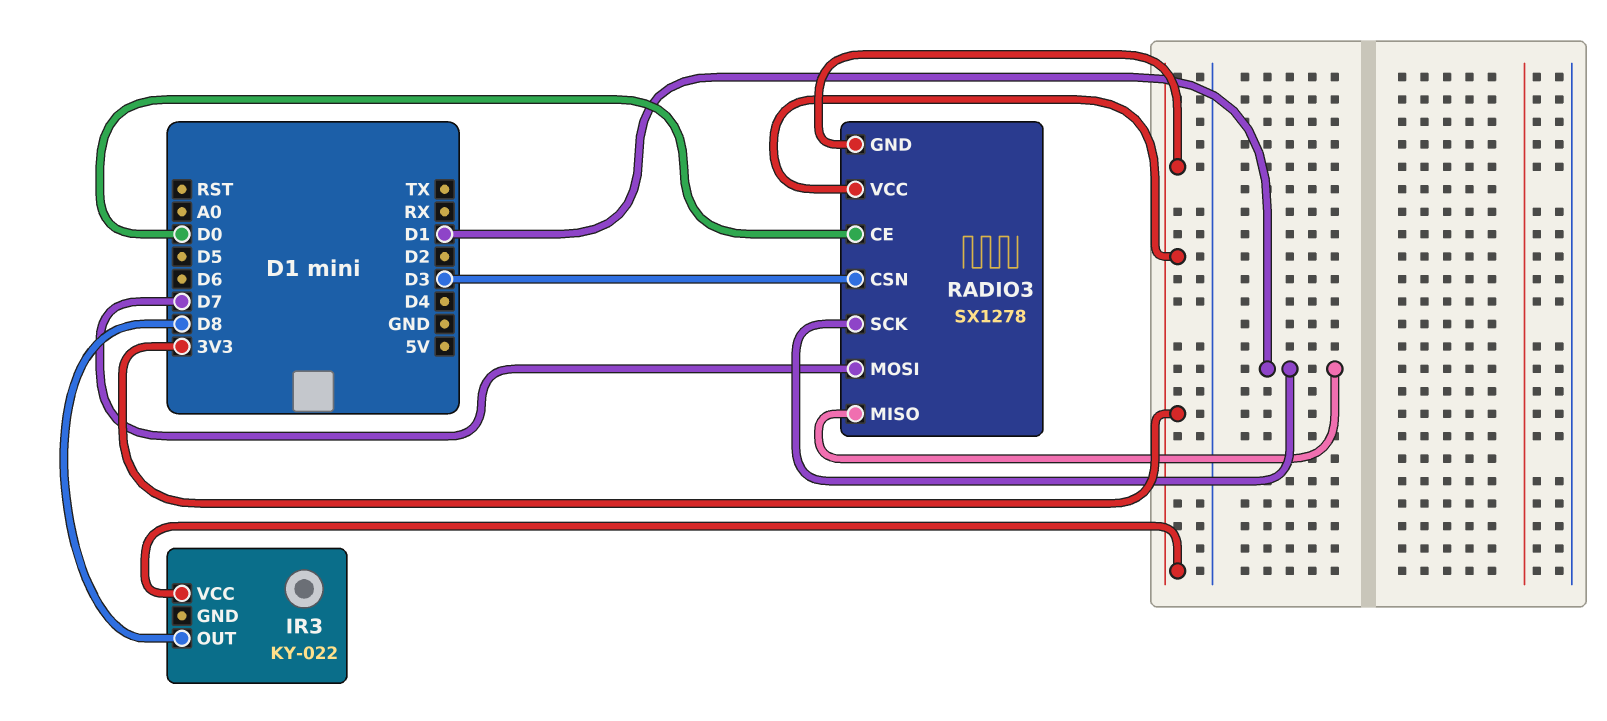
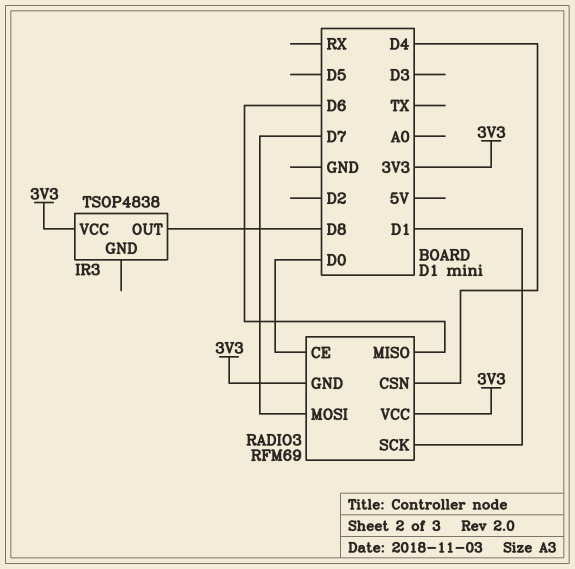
IR3: KY-022 -> TSOP4838
RADIO3: SX1278 -> RFM69
RADIO3 pin CSN: D3 -> D4
RADIO3 pin MISO: D1 -> D6

